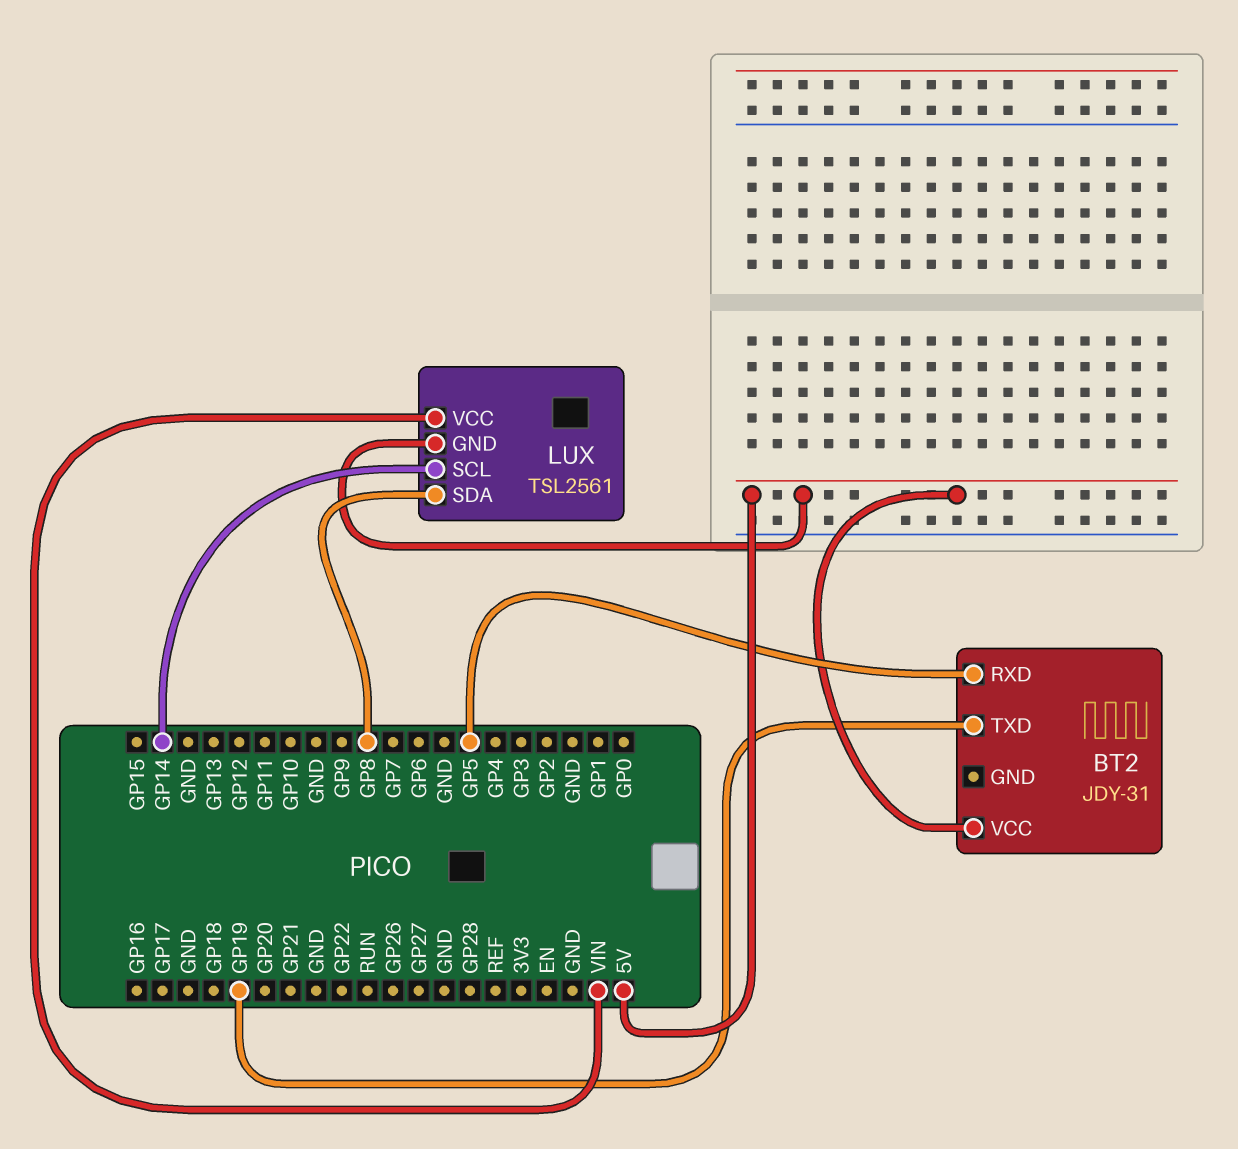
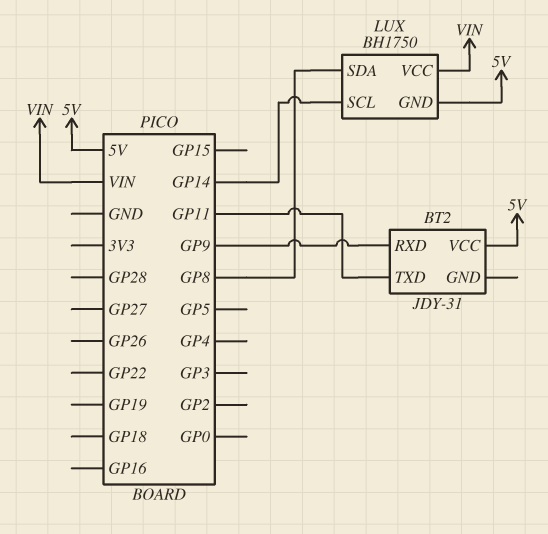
BT2 pin RXD: GP5 -> GP9
BT2 pin TXD: GP19 -> GP11
LUX: TSL2561 -> BH1750

